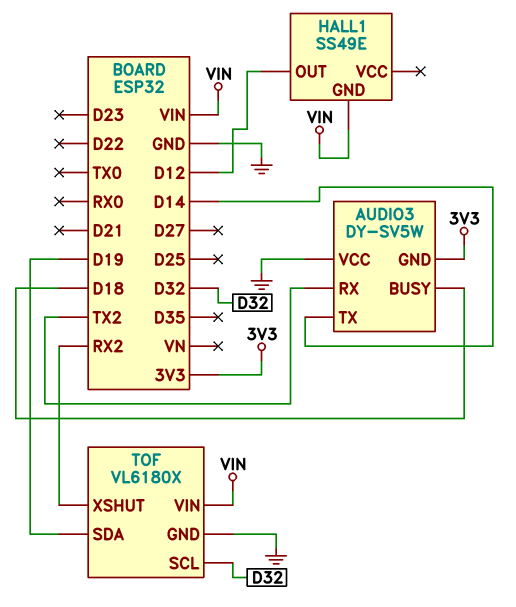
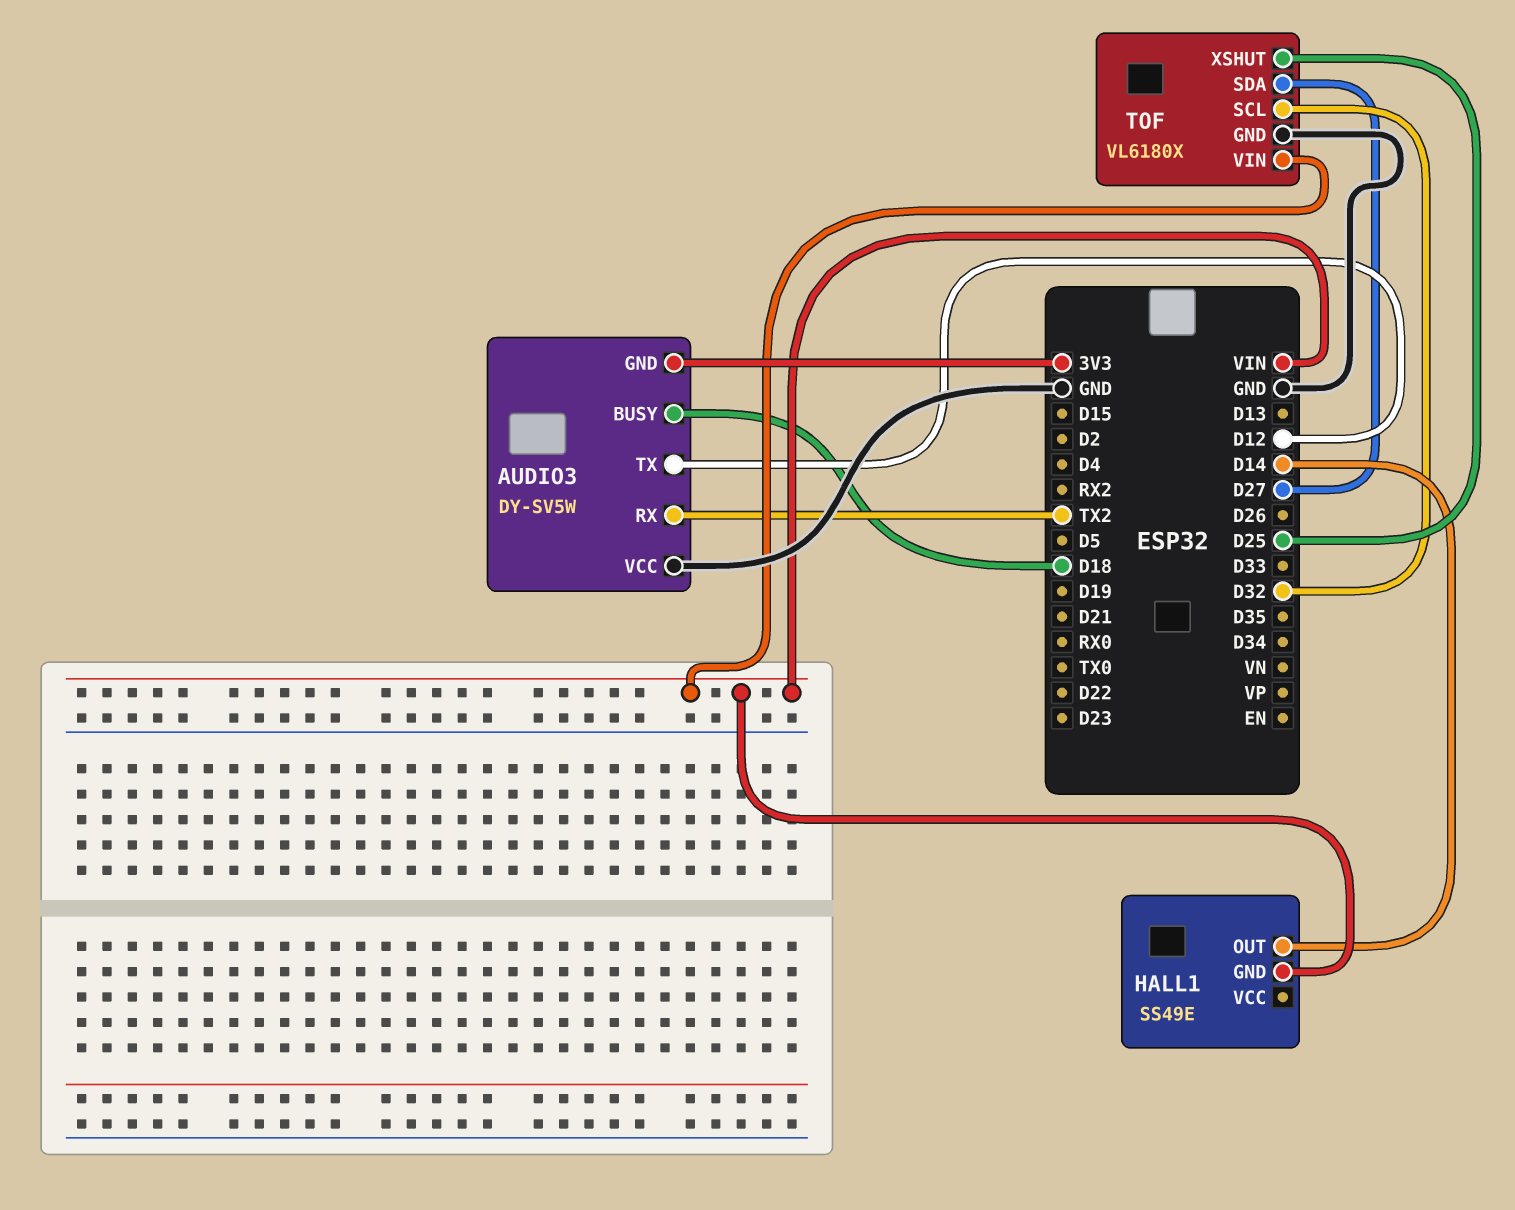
AUDIO3 pin TX: D14 -> D12
HALL1 pin OUT: D12 -> D14
TOF pin SDA: D19 -> D27
TOF pin XSHUT: RX2 -> D25

